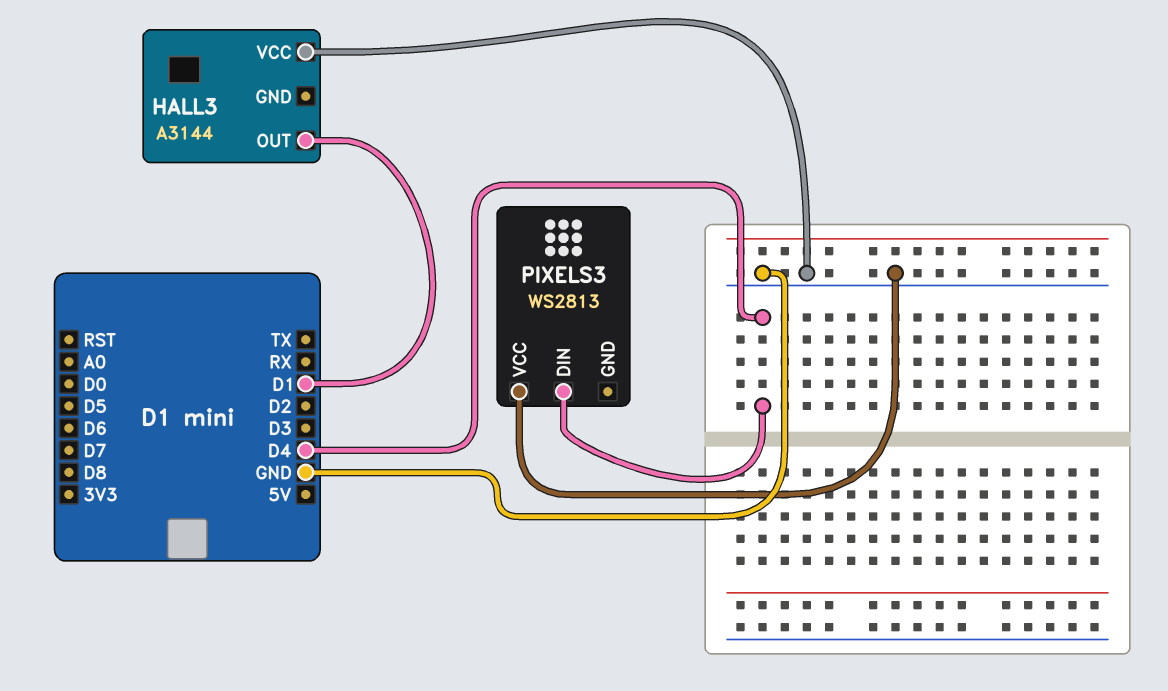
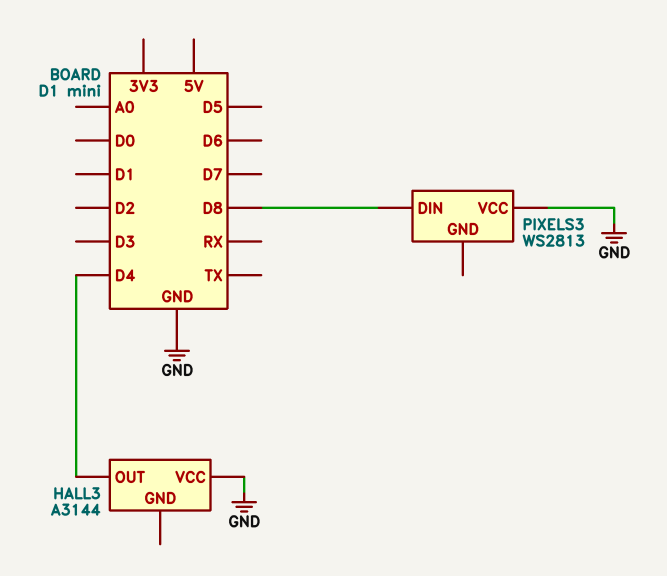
HALL3 pin OUT: D1 -> D4
PIXELS3 pin DIN: D4 -> D8

